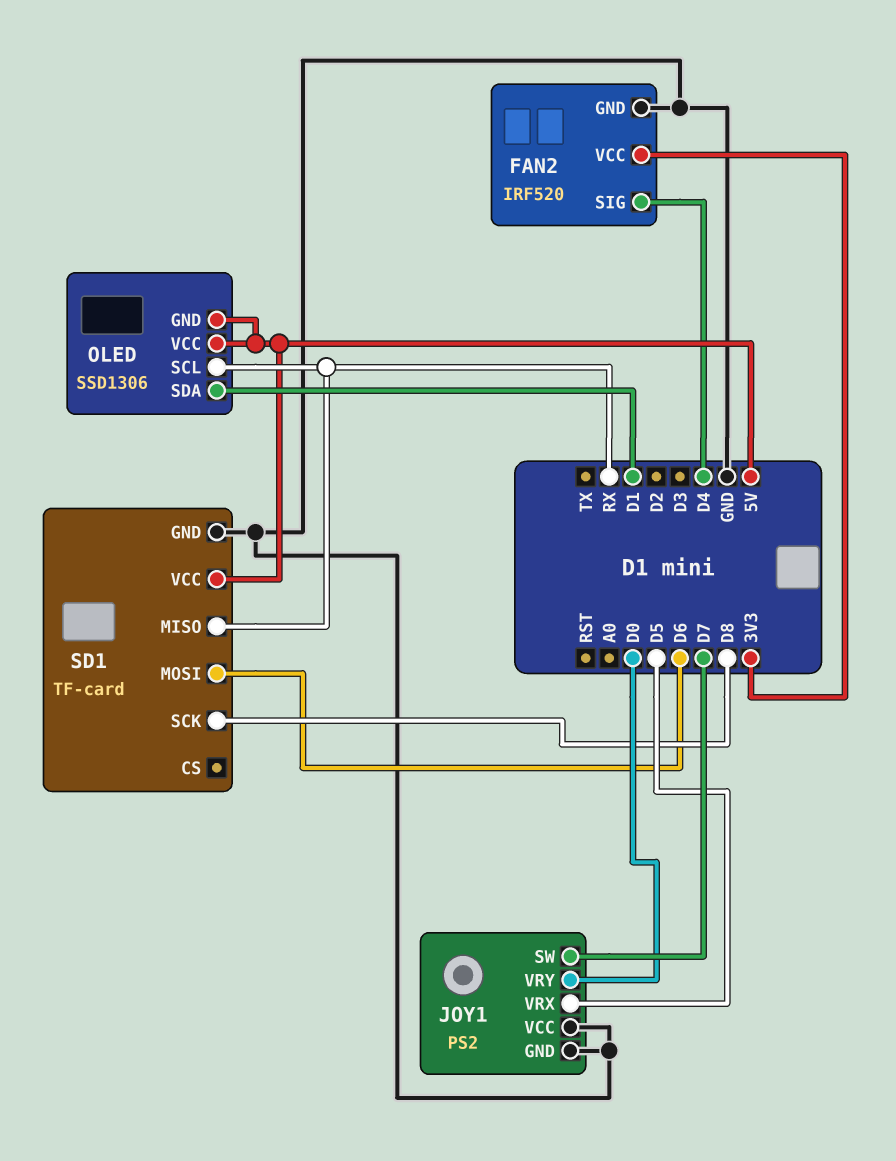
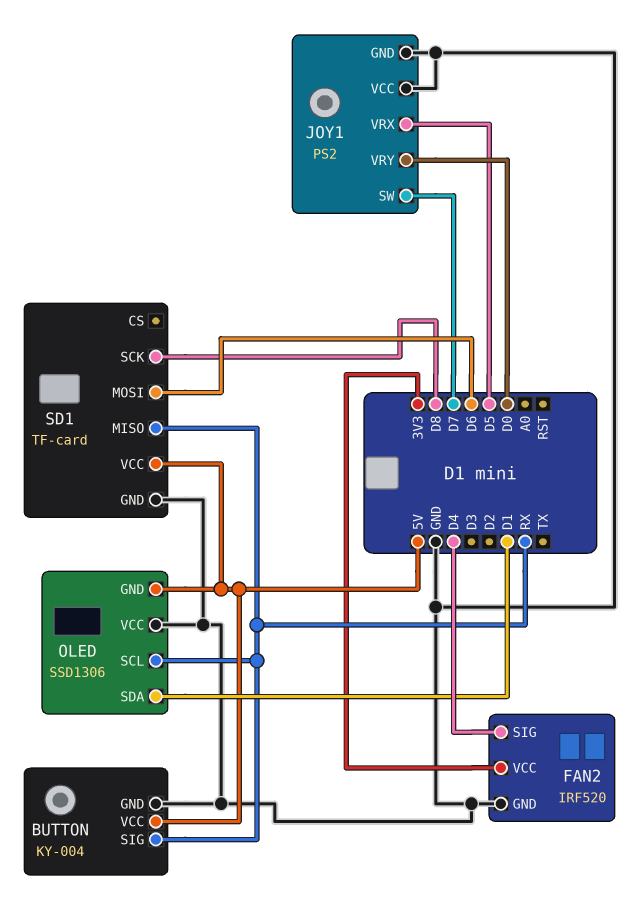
BUTTON: none -> KY-004
BUTTON pin GND: none -> GND
BUTTON pin SIG: none -> RX
BUTTON pin VCC: none -> 5V
OLED pin VCC: 5V -> GND

